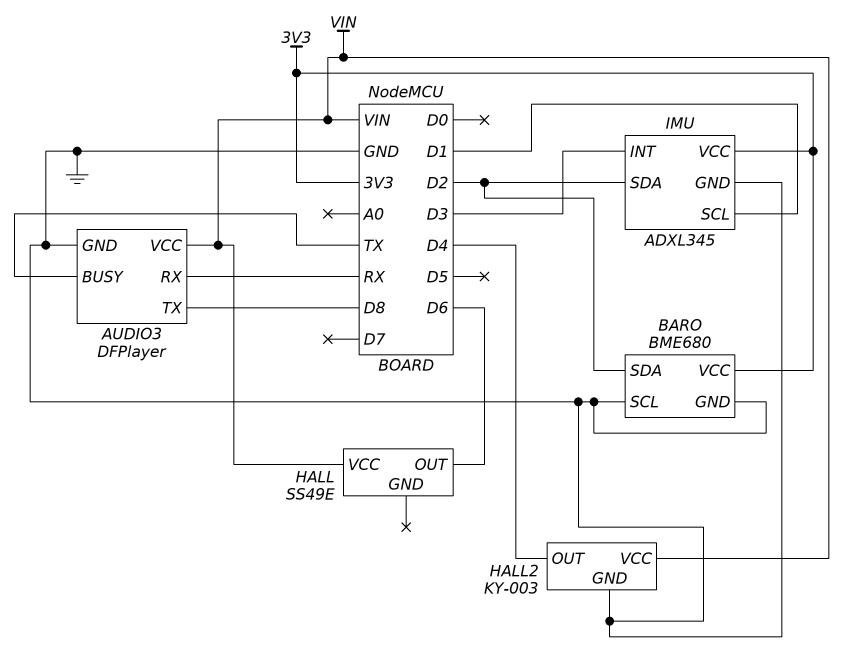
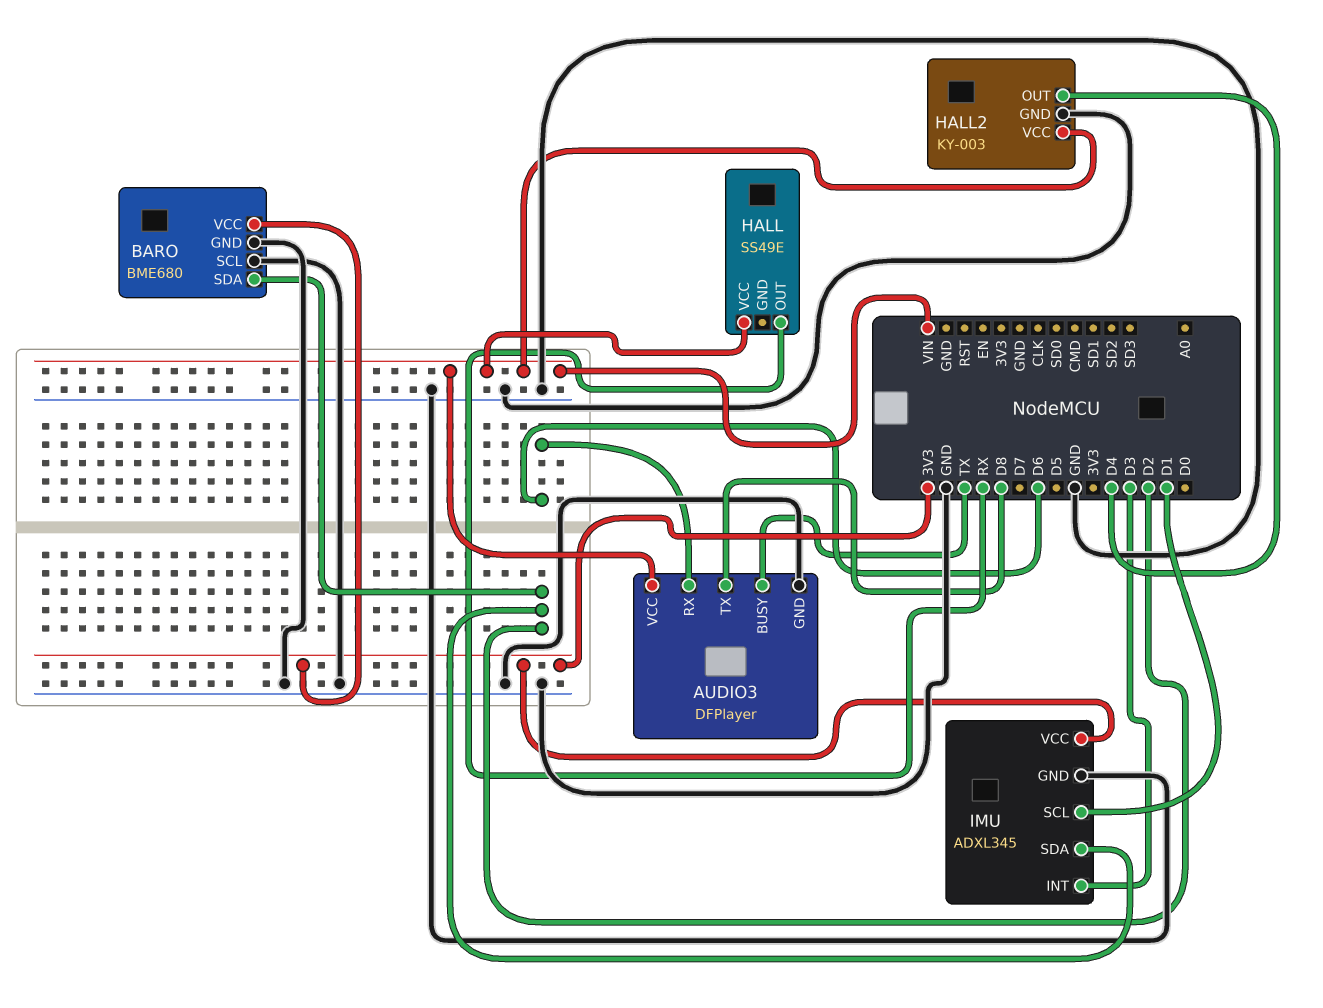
AUDIO3 pin RX: RX -> D6
HALL pin OUT: D6 -> RX

